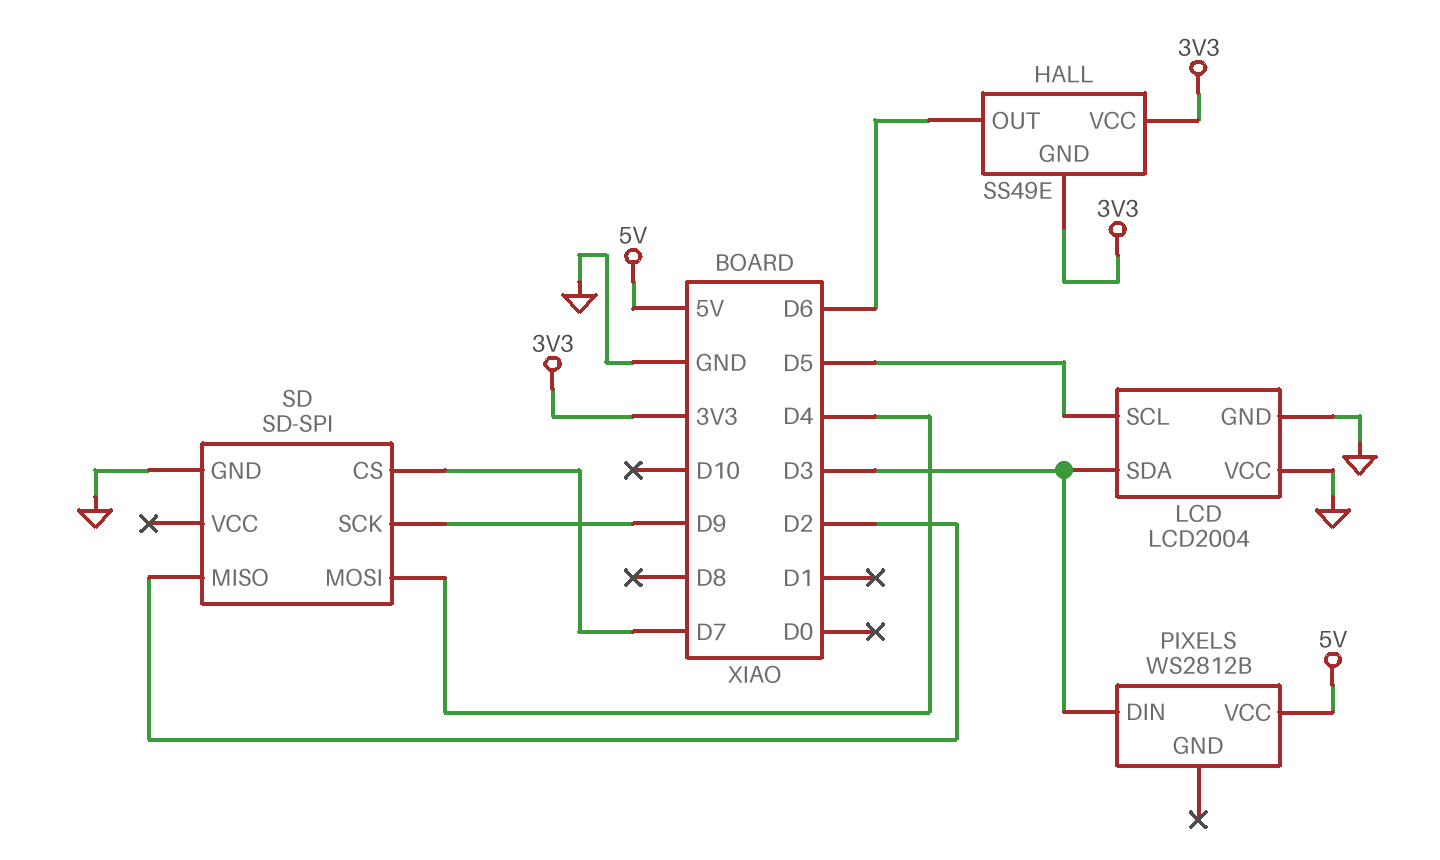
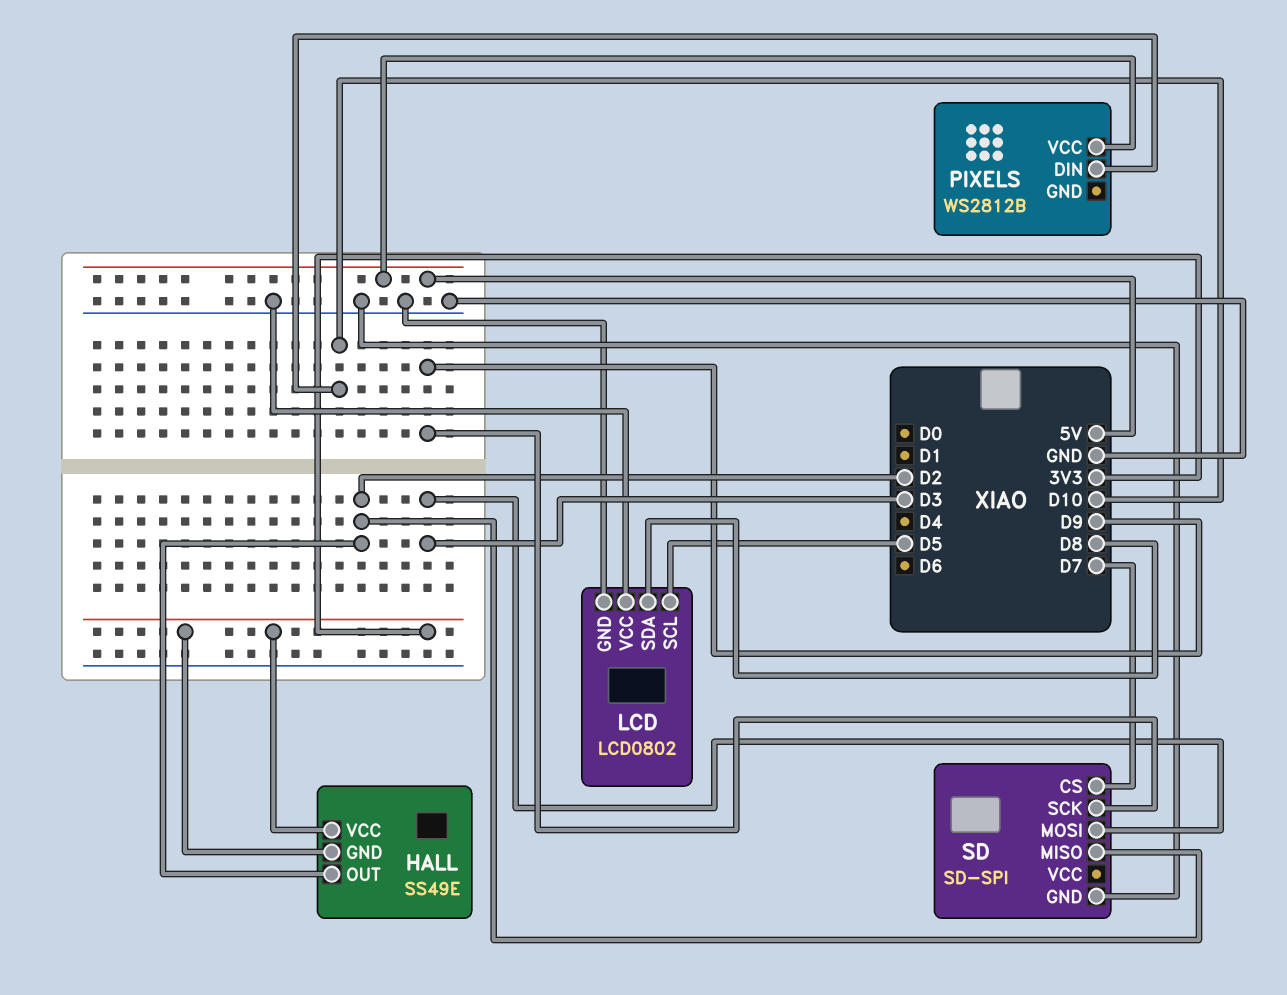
HALL pin OUT: D6 -> D2
LCD: LCD2004 -> LCD0802
LCD pin SDA: D3 -> D8
PIXELS pin DIN: D3 -> D10
SD pin MOSI: D4 -> D3

